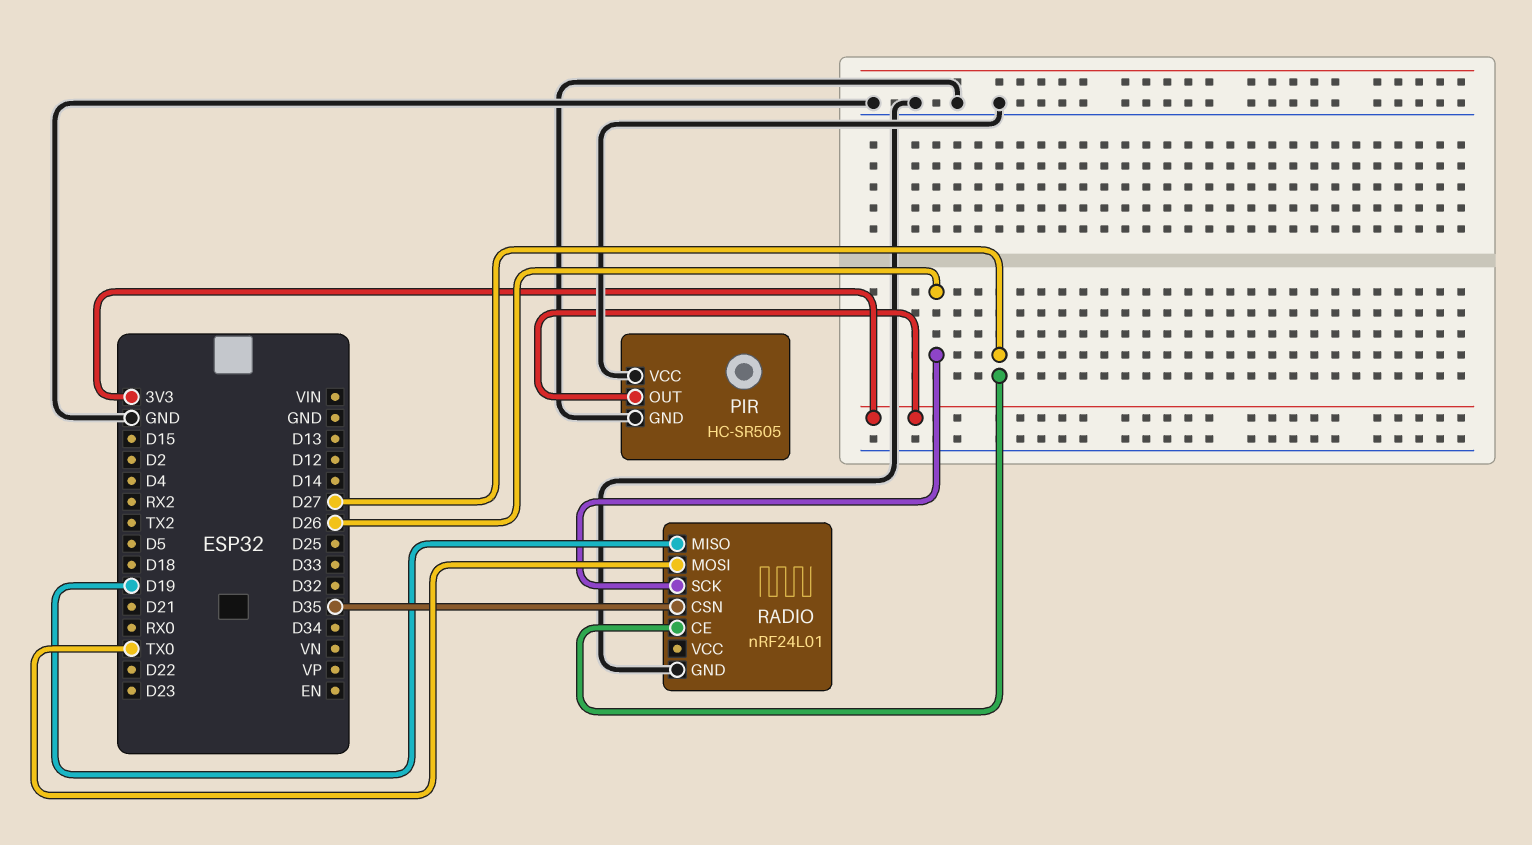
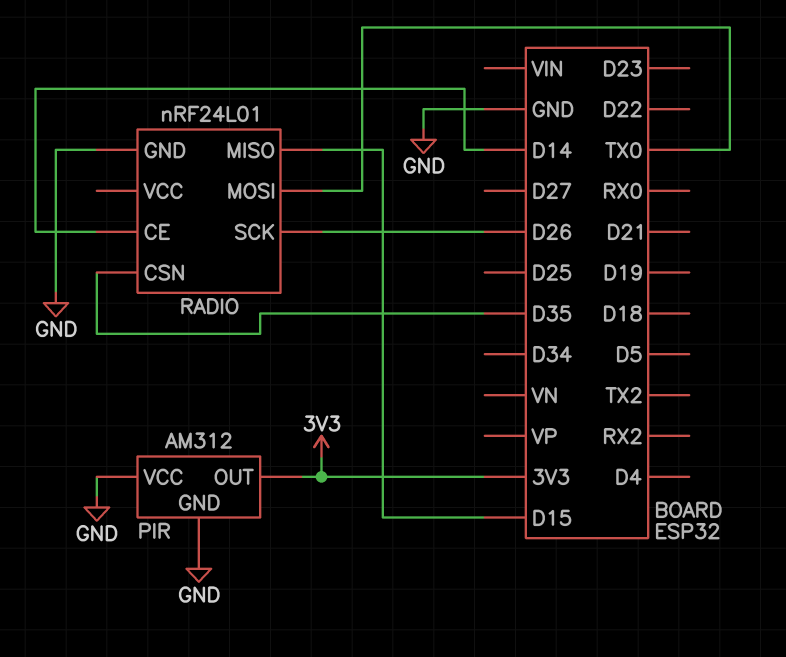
PIR: HC-SR505 -> AM312
RADIO pin CE: D27 -> D14
RADIO pin MISO: D19 -> D15

